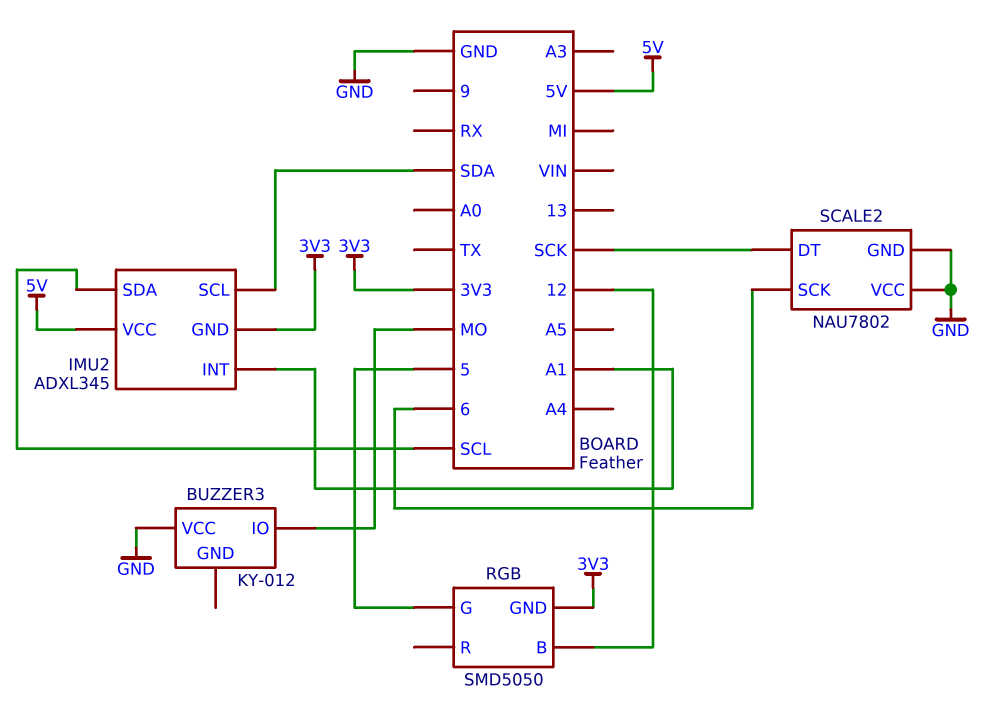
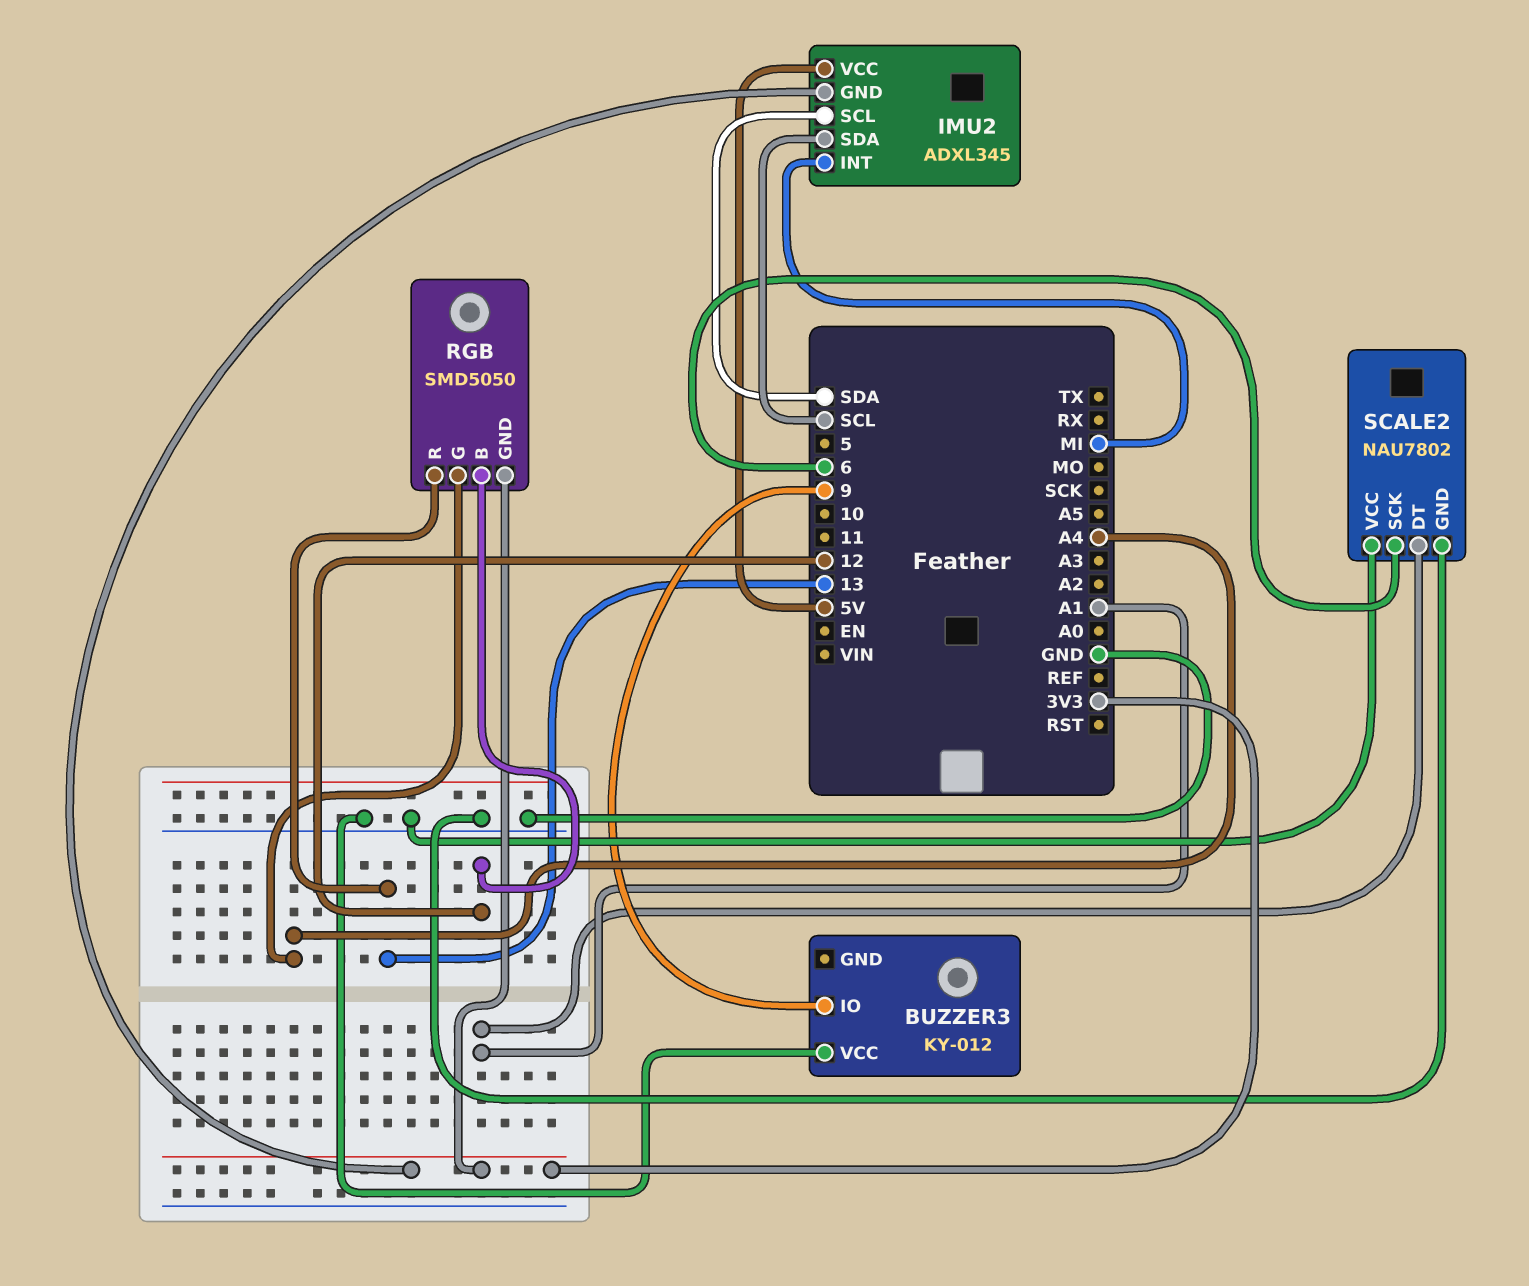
BUZZER3 pin IO: MO -> 9
IMU2 pin INT: A1 -> MI
RGB pin G: 5 -> A4
RGB pin R: none -> 13
SCALE2 pin DT: SCK -> A1

